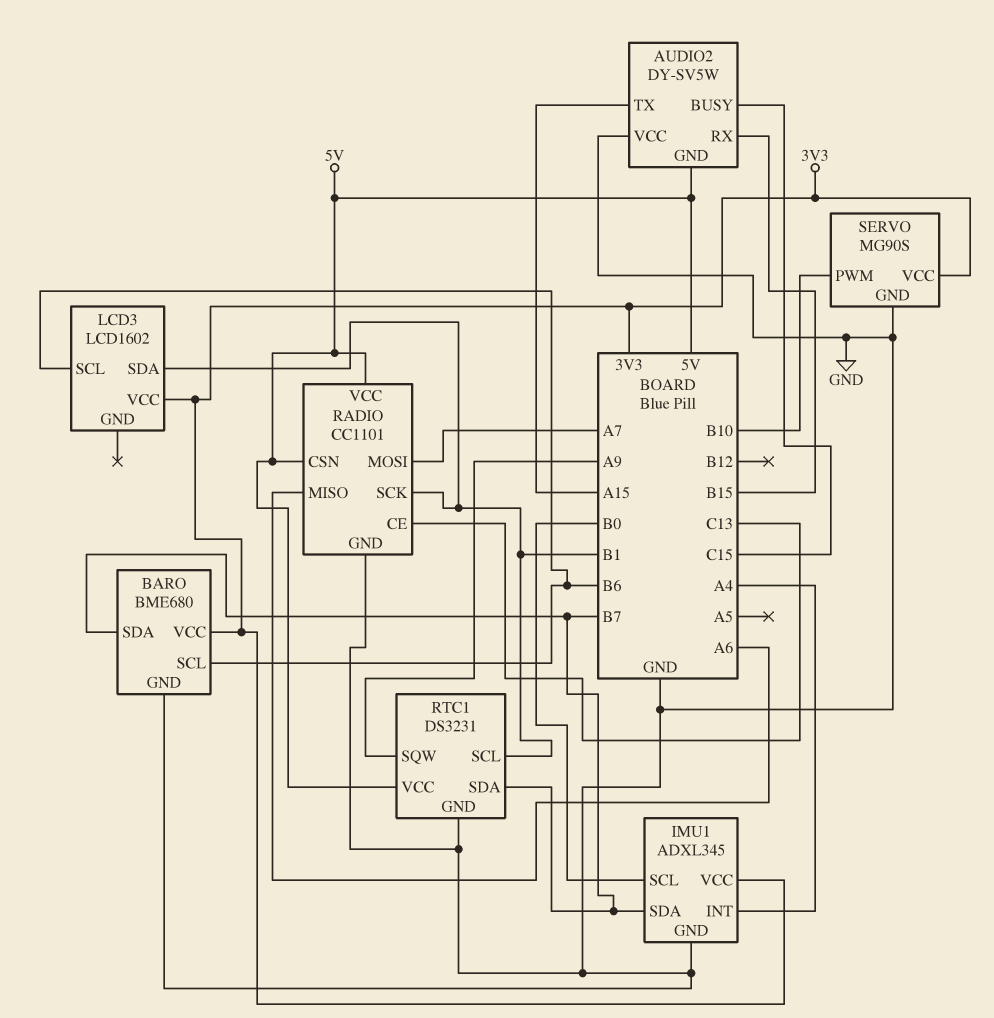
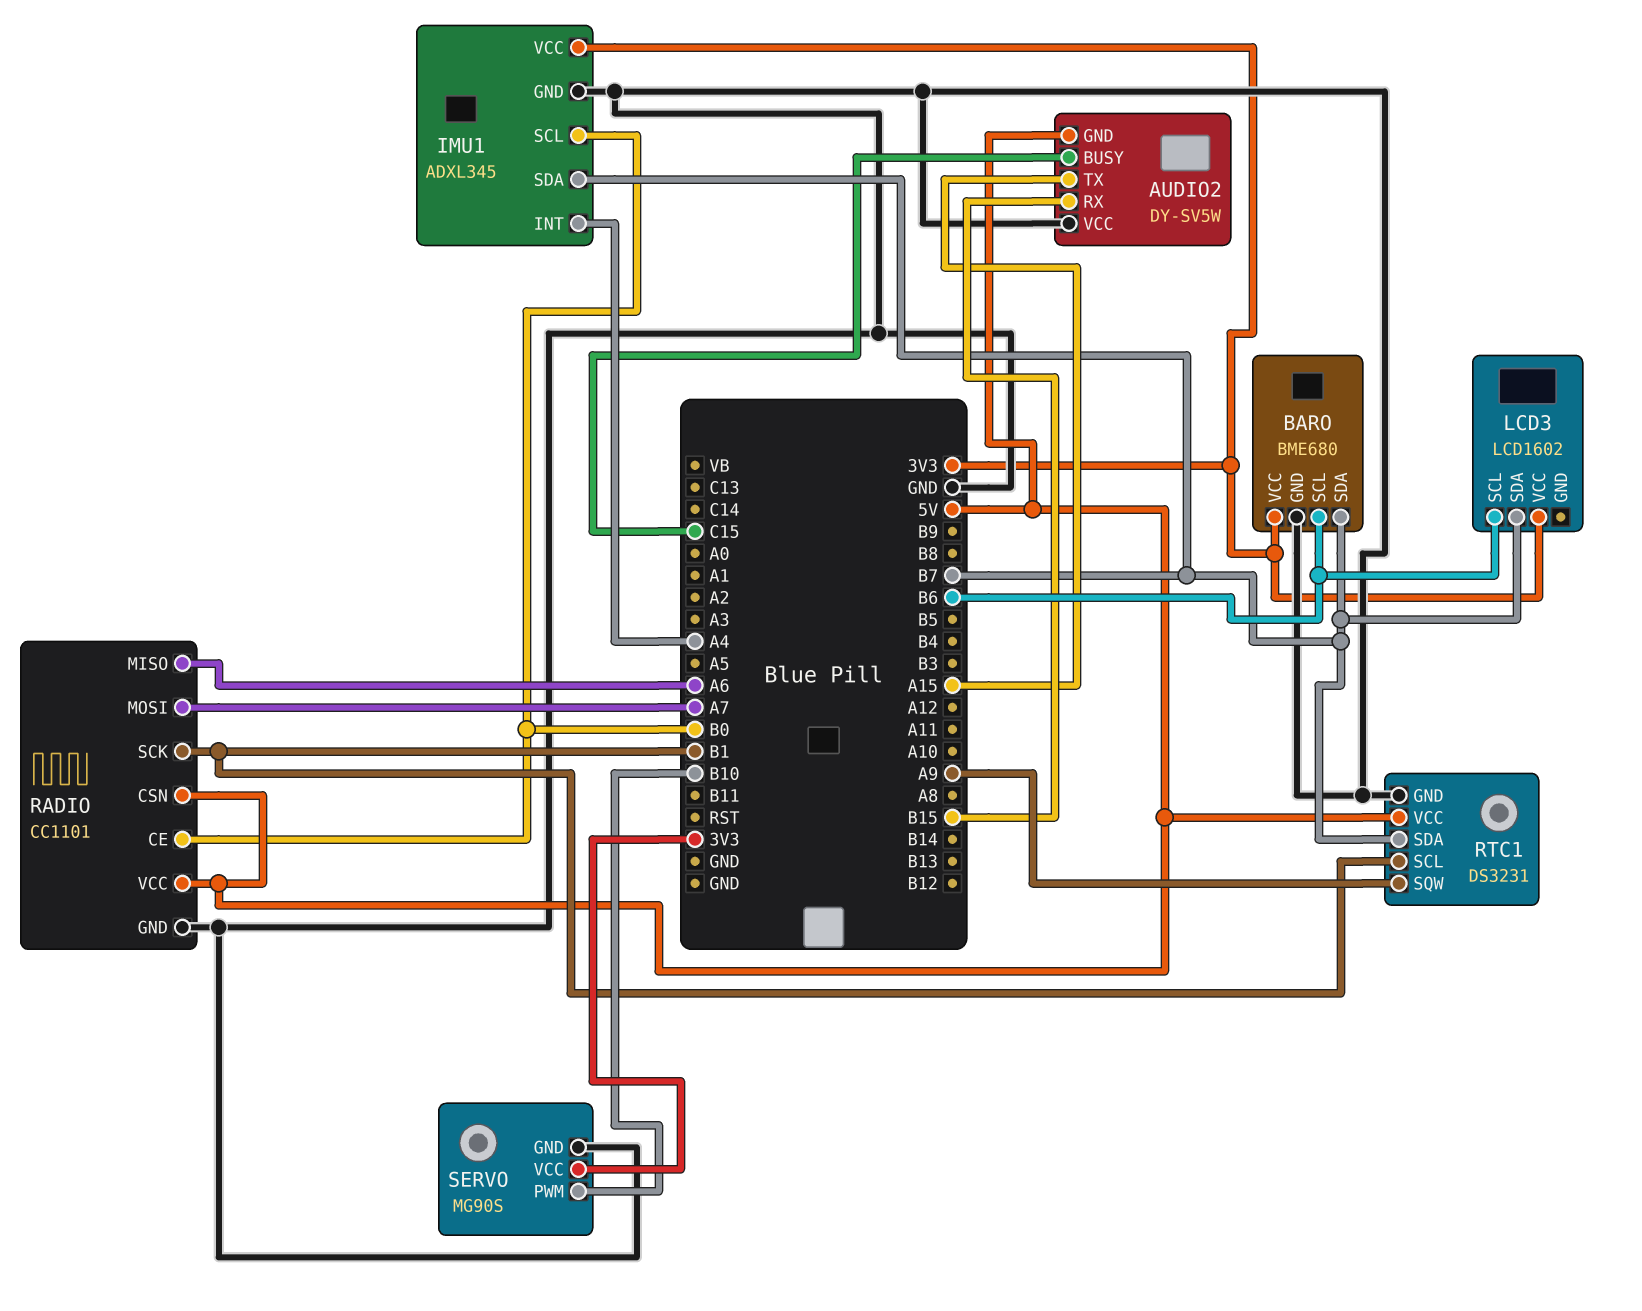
LCD3 pin SDA: B1 -> B7
RADIO pin CE: C13 -> B0

